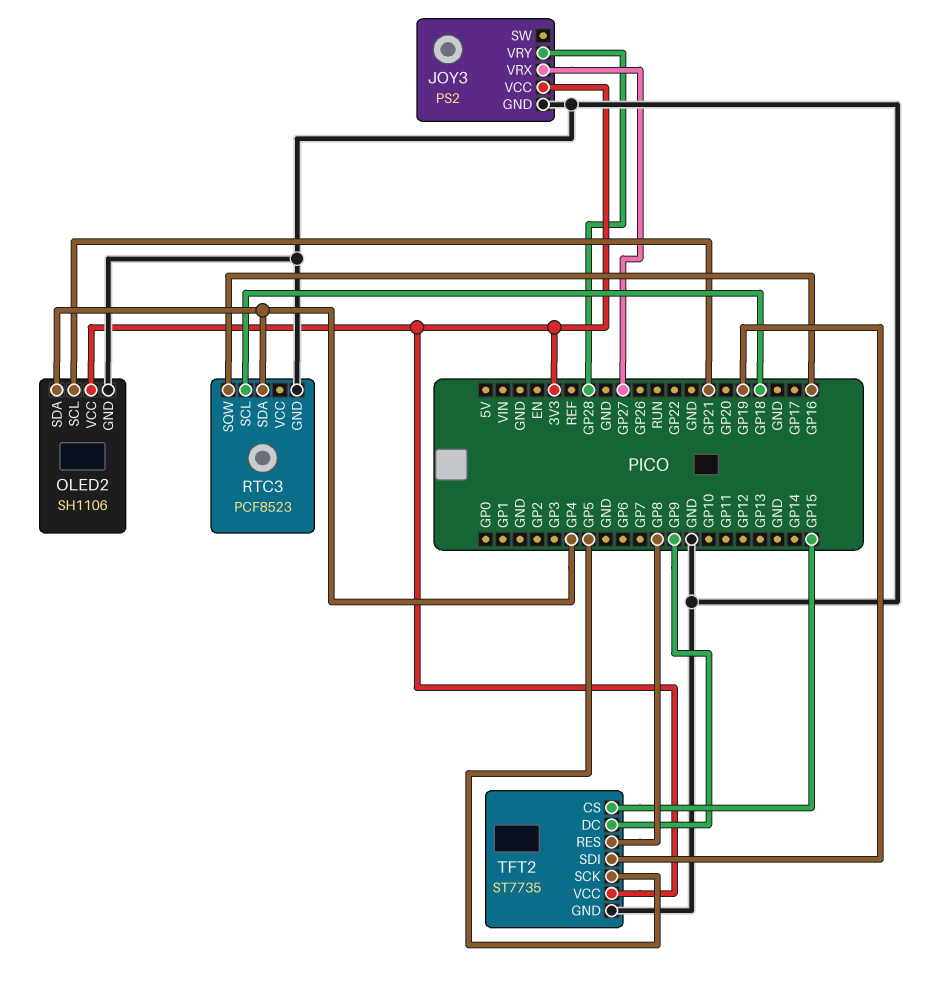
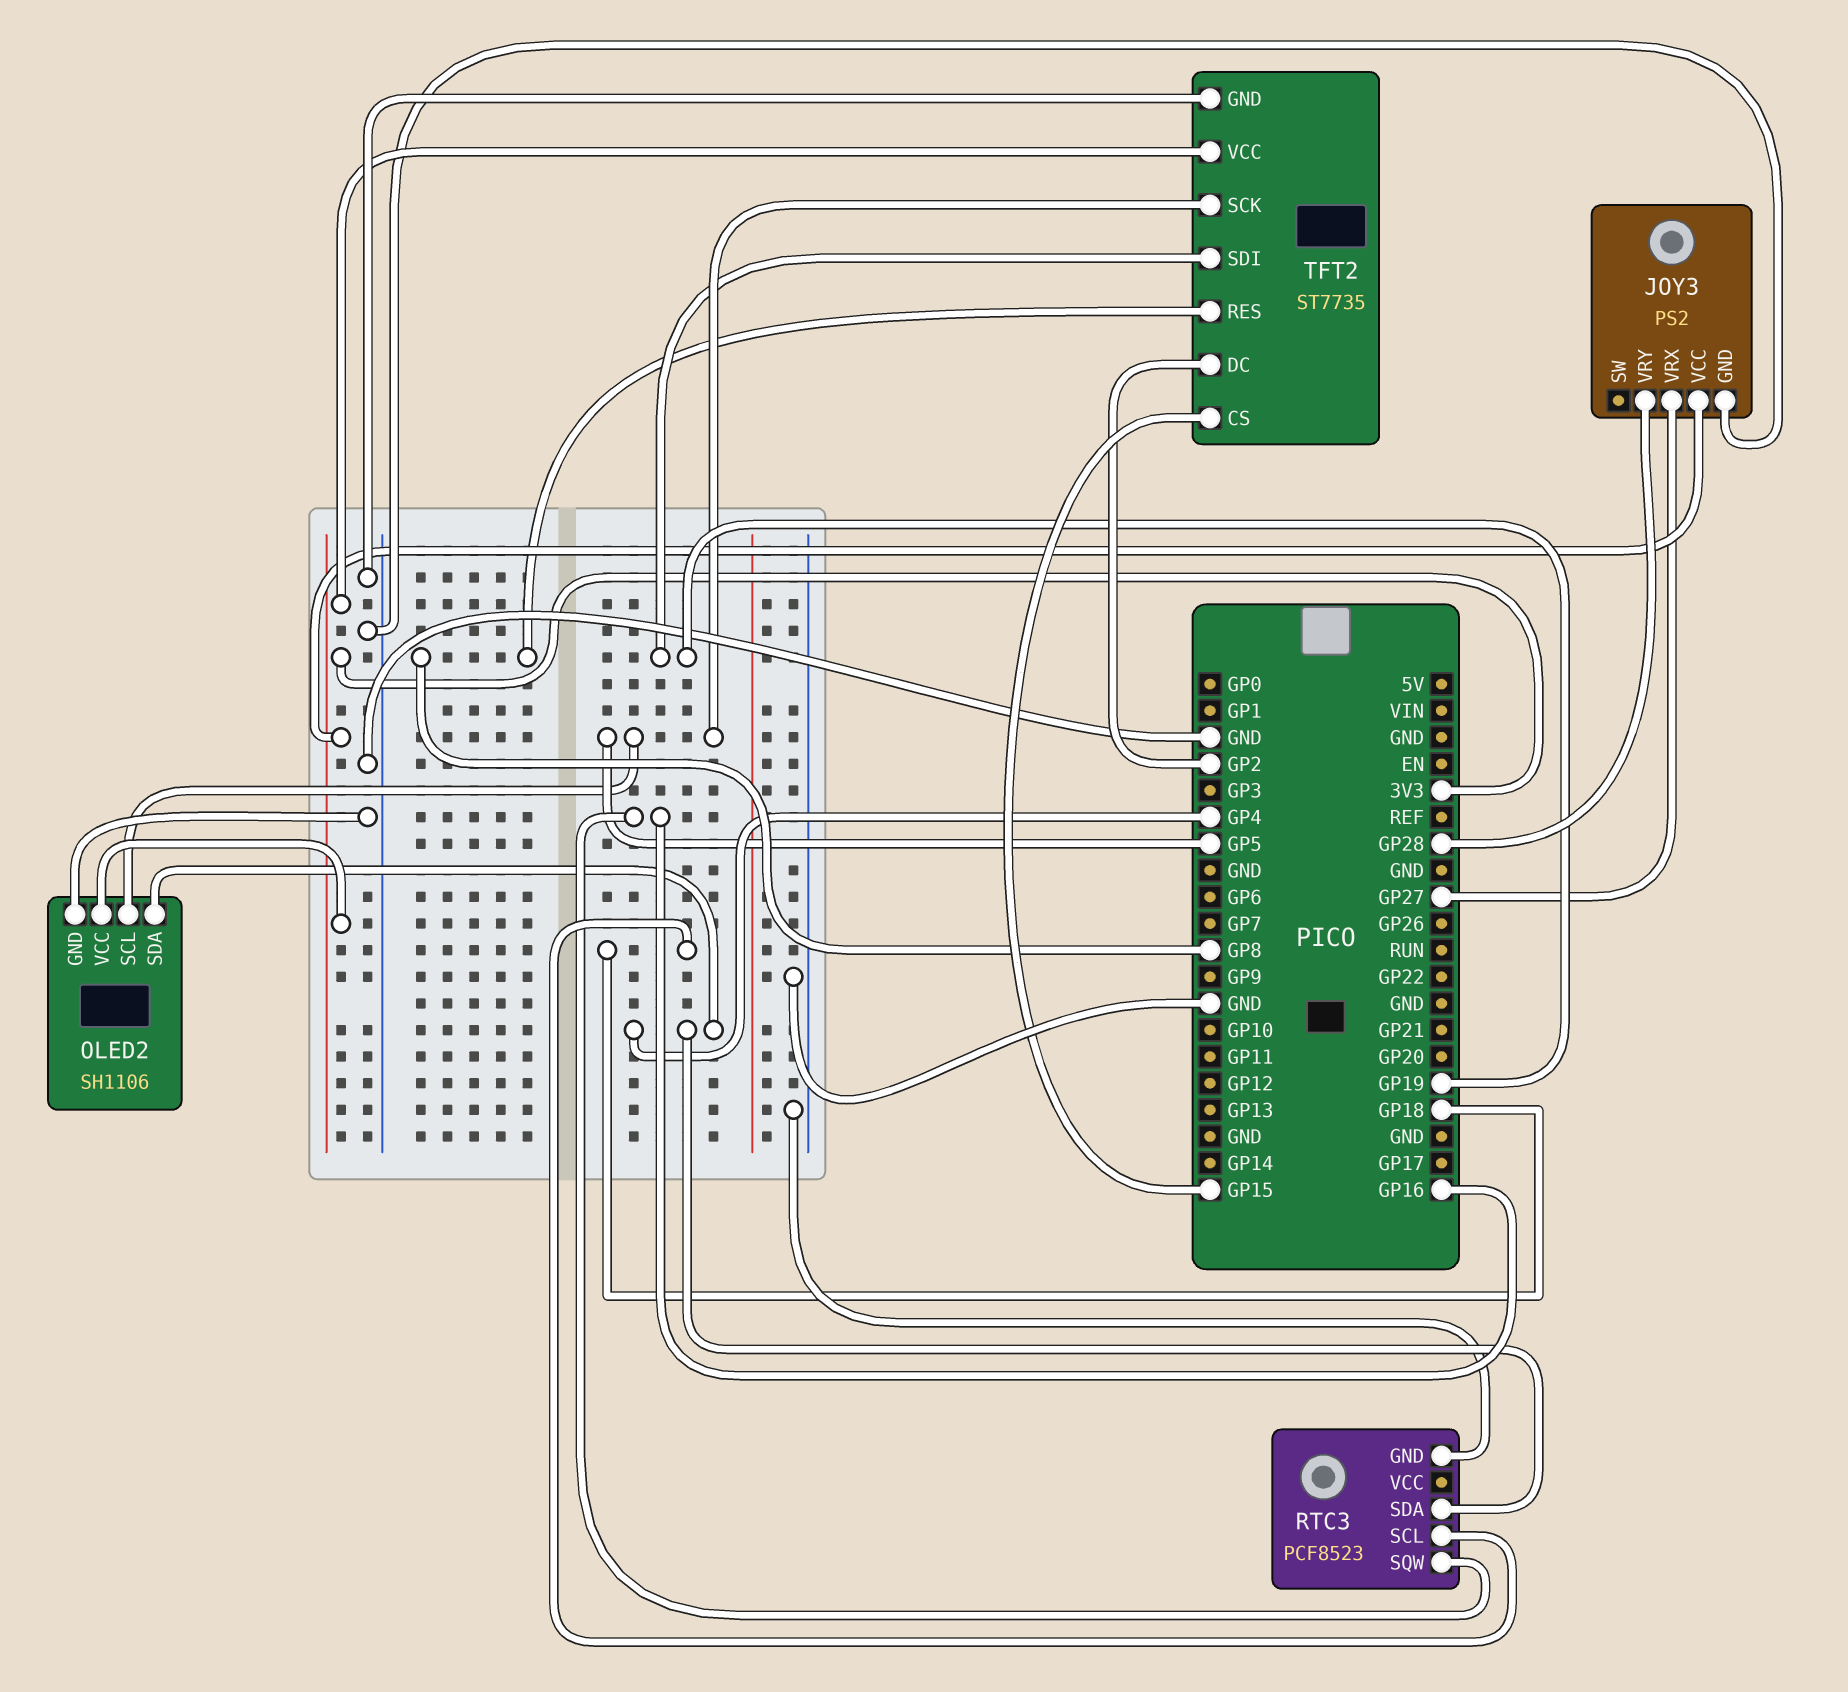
OLED2 pin SCL: GP21 -> GP5
TFT2 pin DC: GP9 -> GP2

